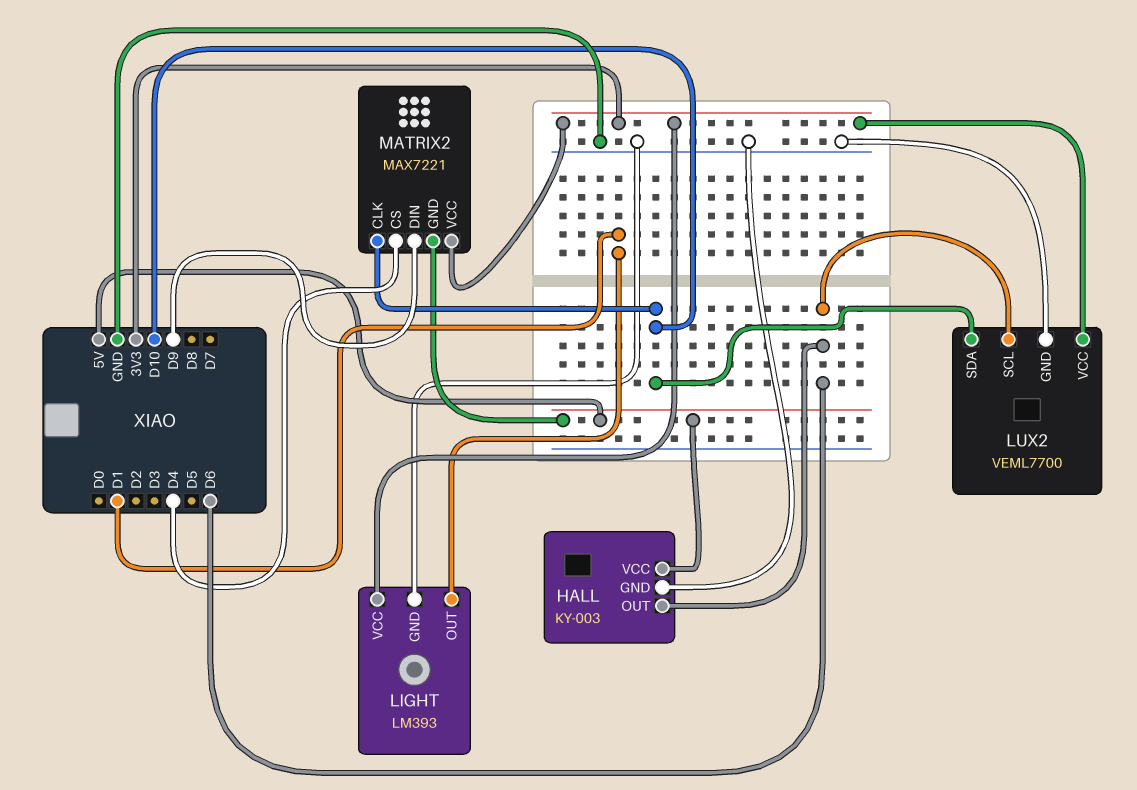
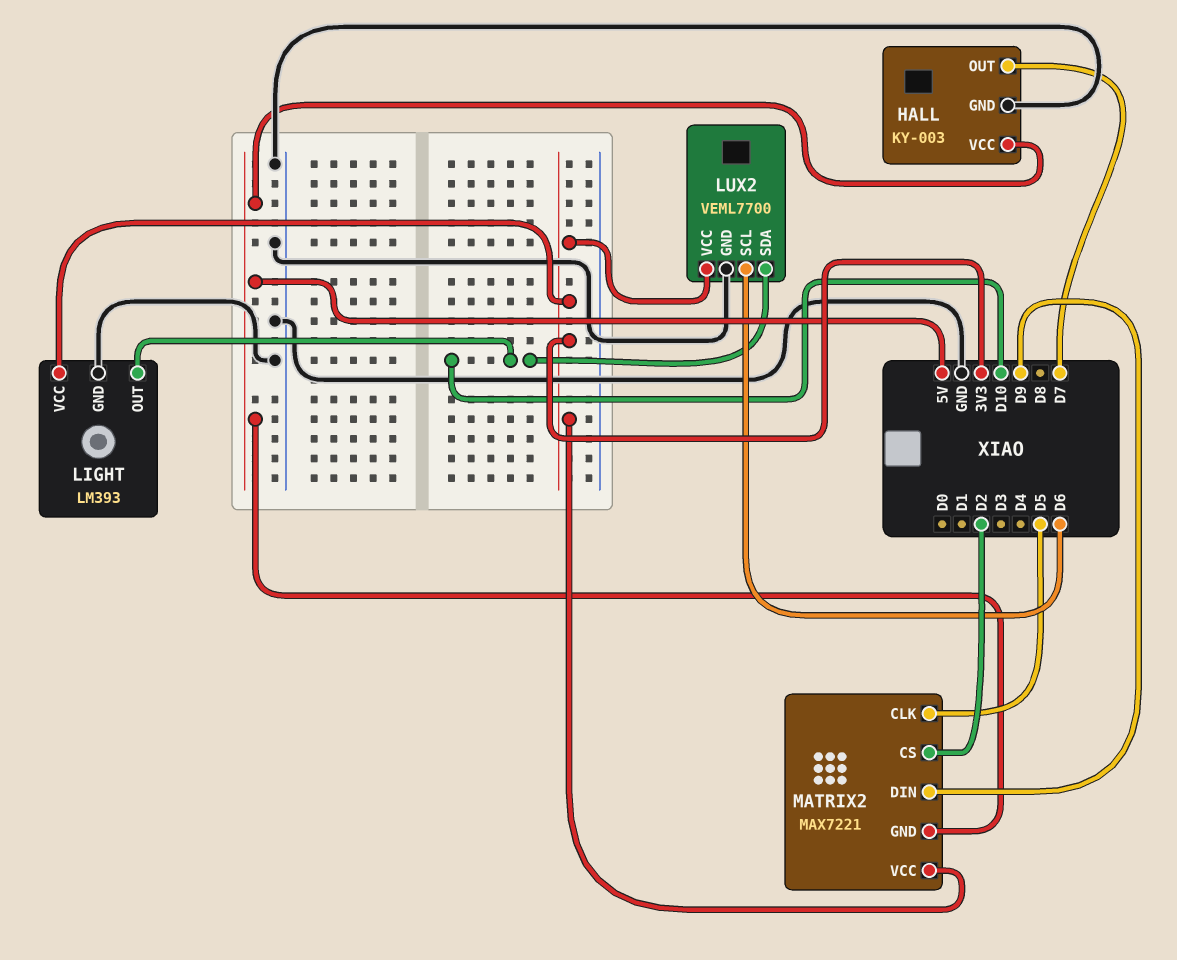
HALL pin OUT: D6 -> D7
LIGHT pin OUT: D1 -> D10
MATRIX2 pin CLK: D10 -> D5
MATRIX2 pin CS: D4 -> D2

